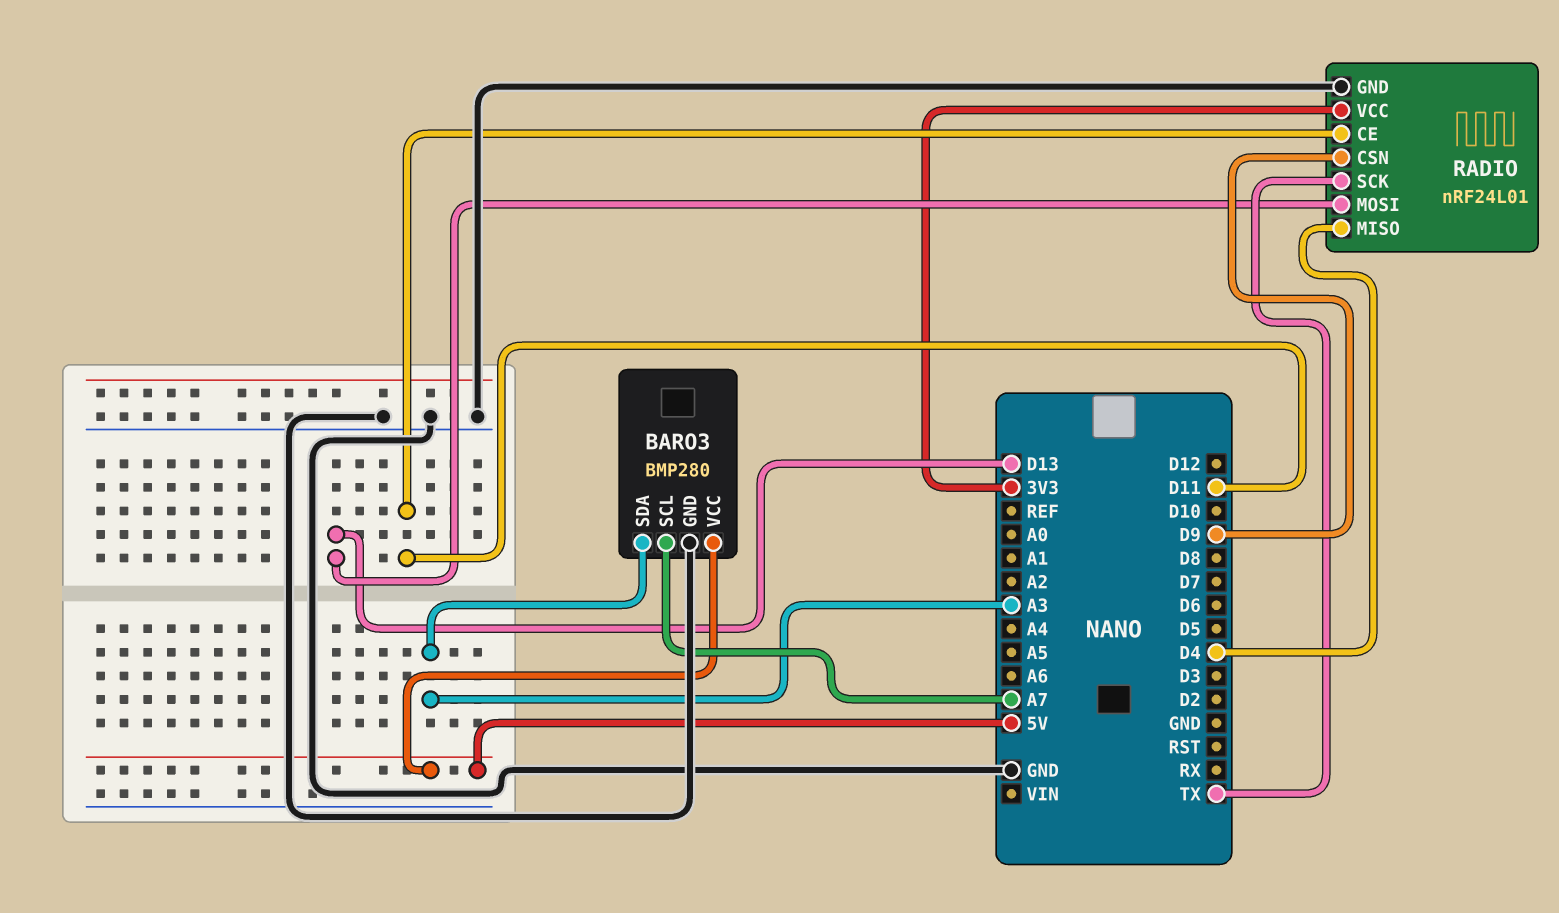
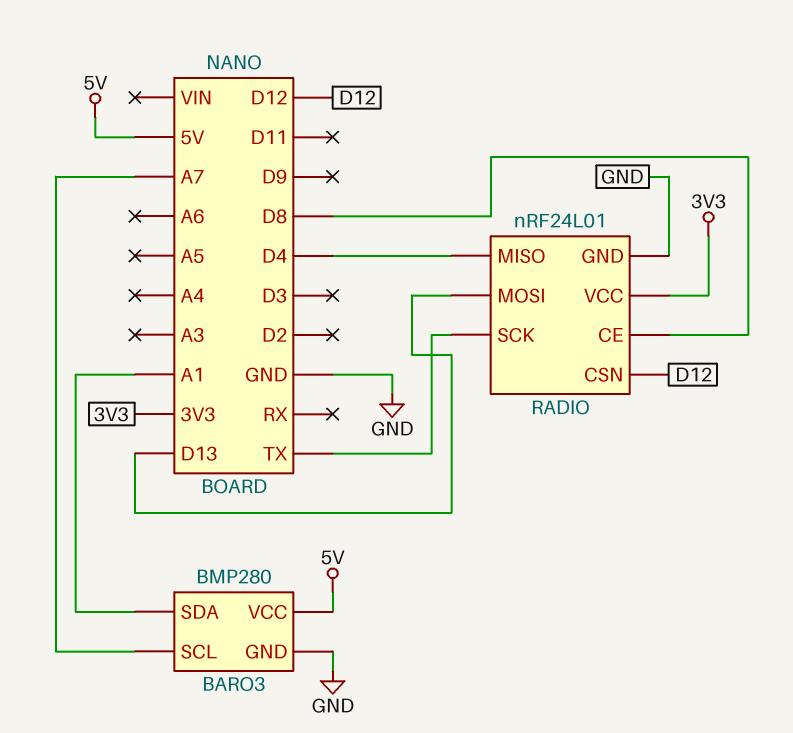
BARO3 pin SDA: A3 -> A1
RADIO pin CE: D11 -> D8
RADIO pin CSN: D9 -> D12

